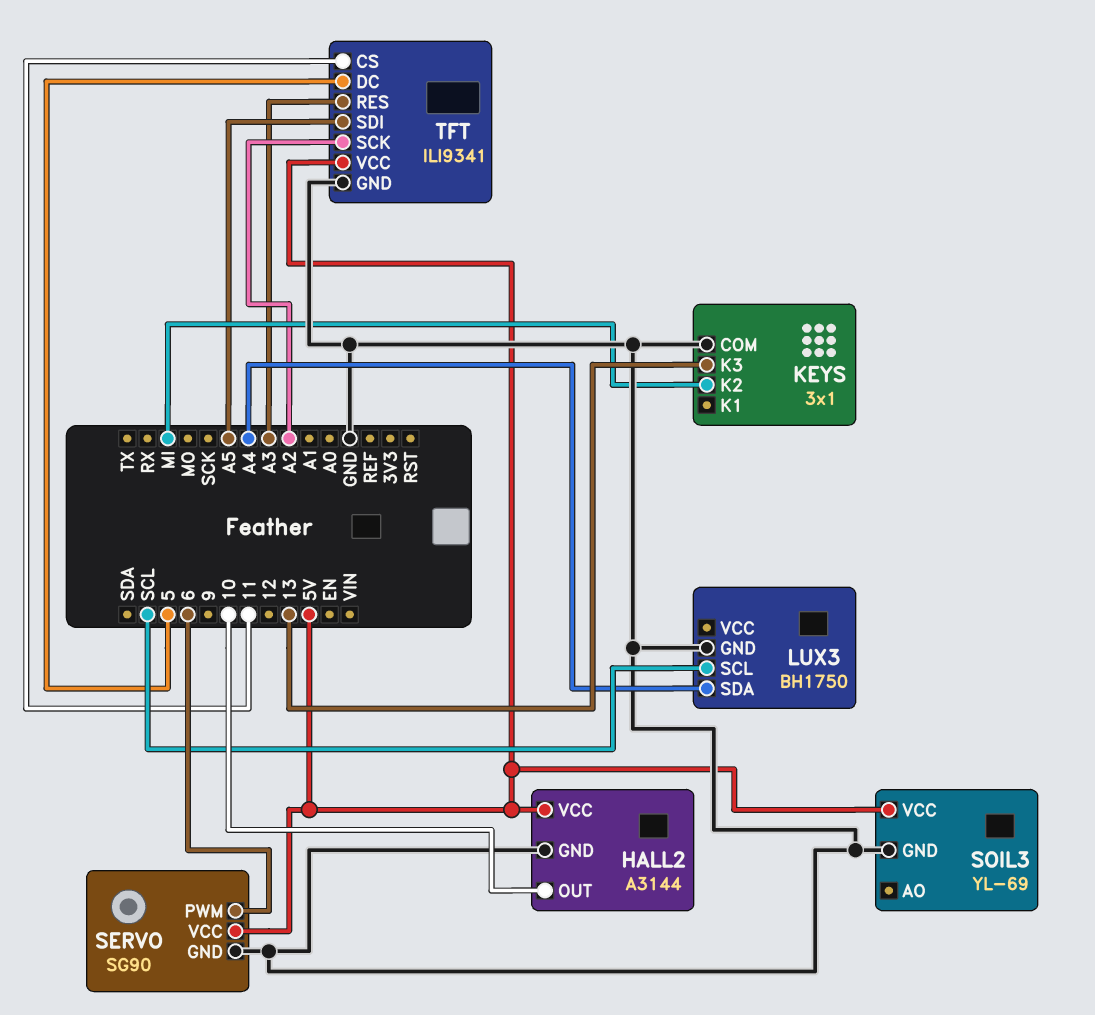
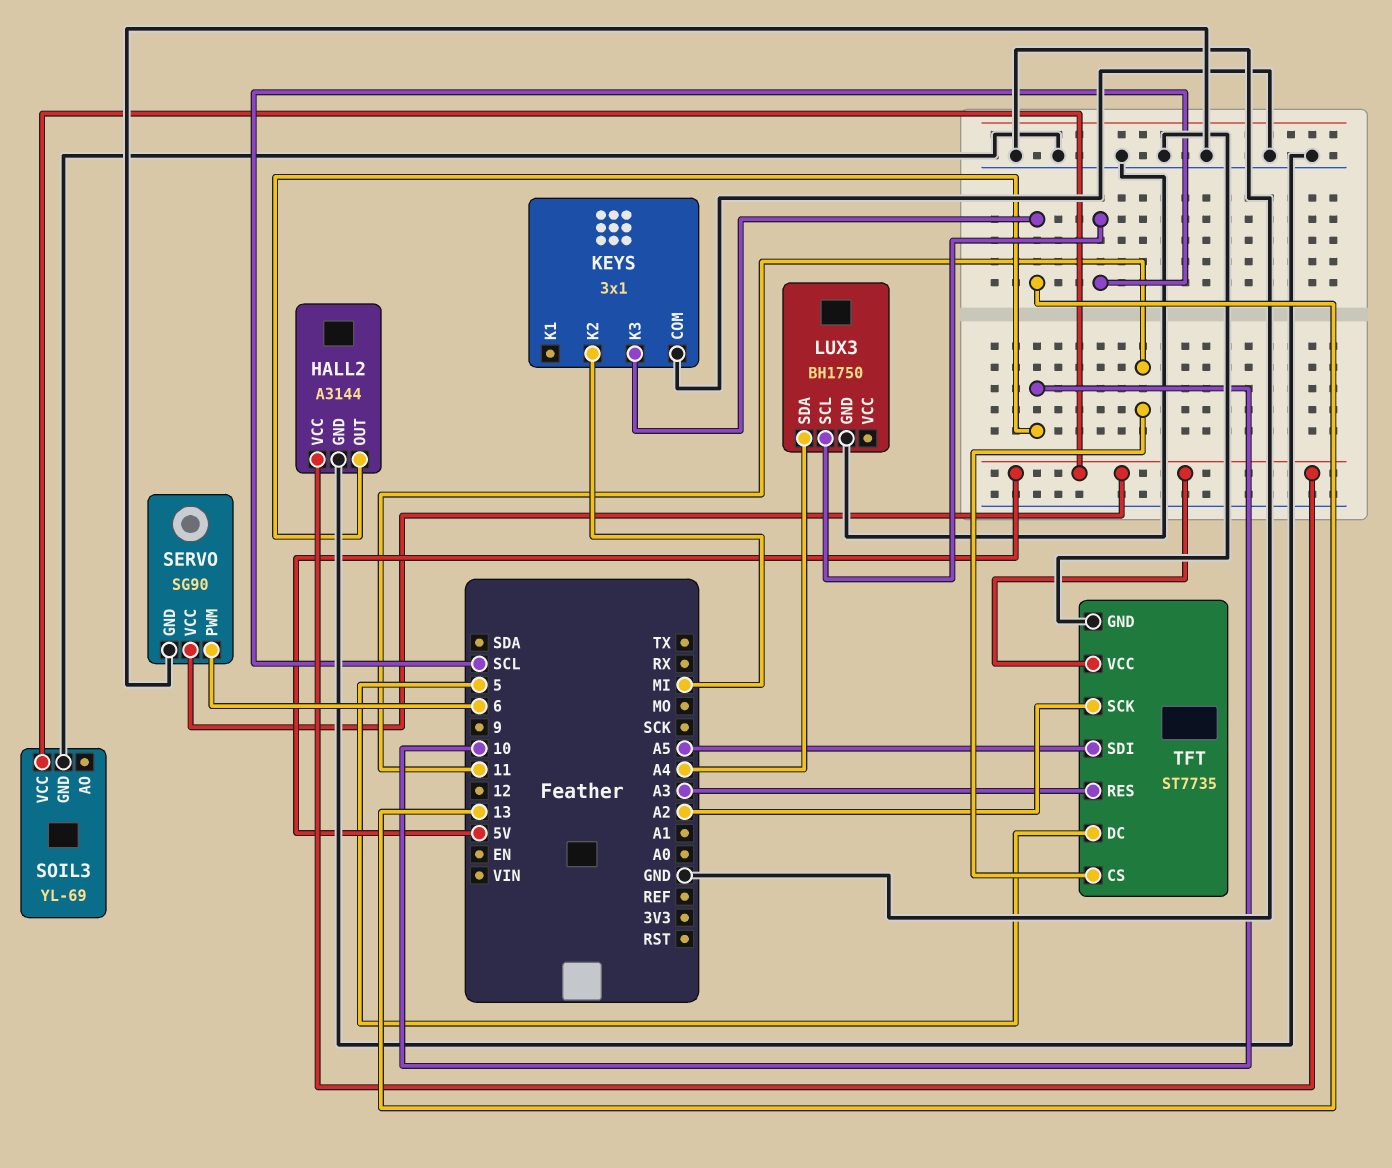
TFT: ILI9341 -> ST7735

